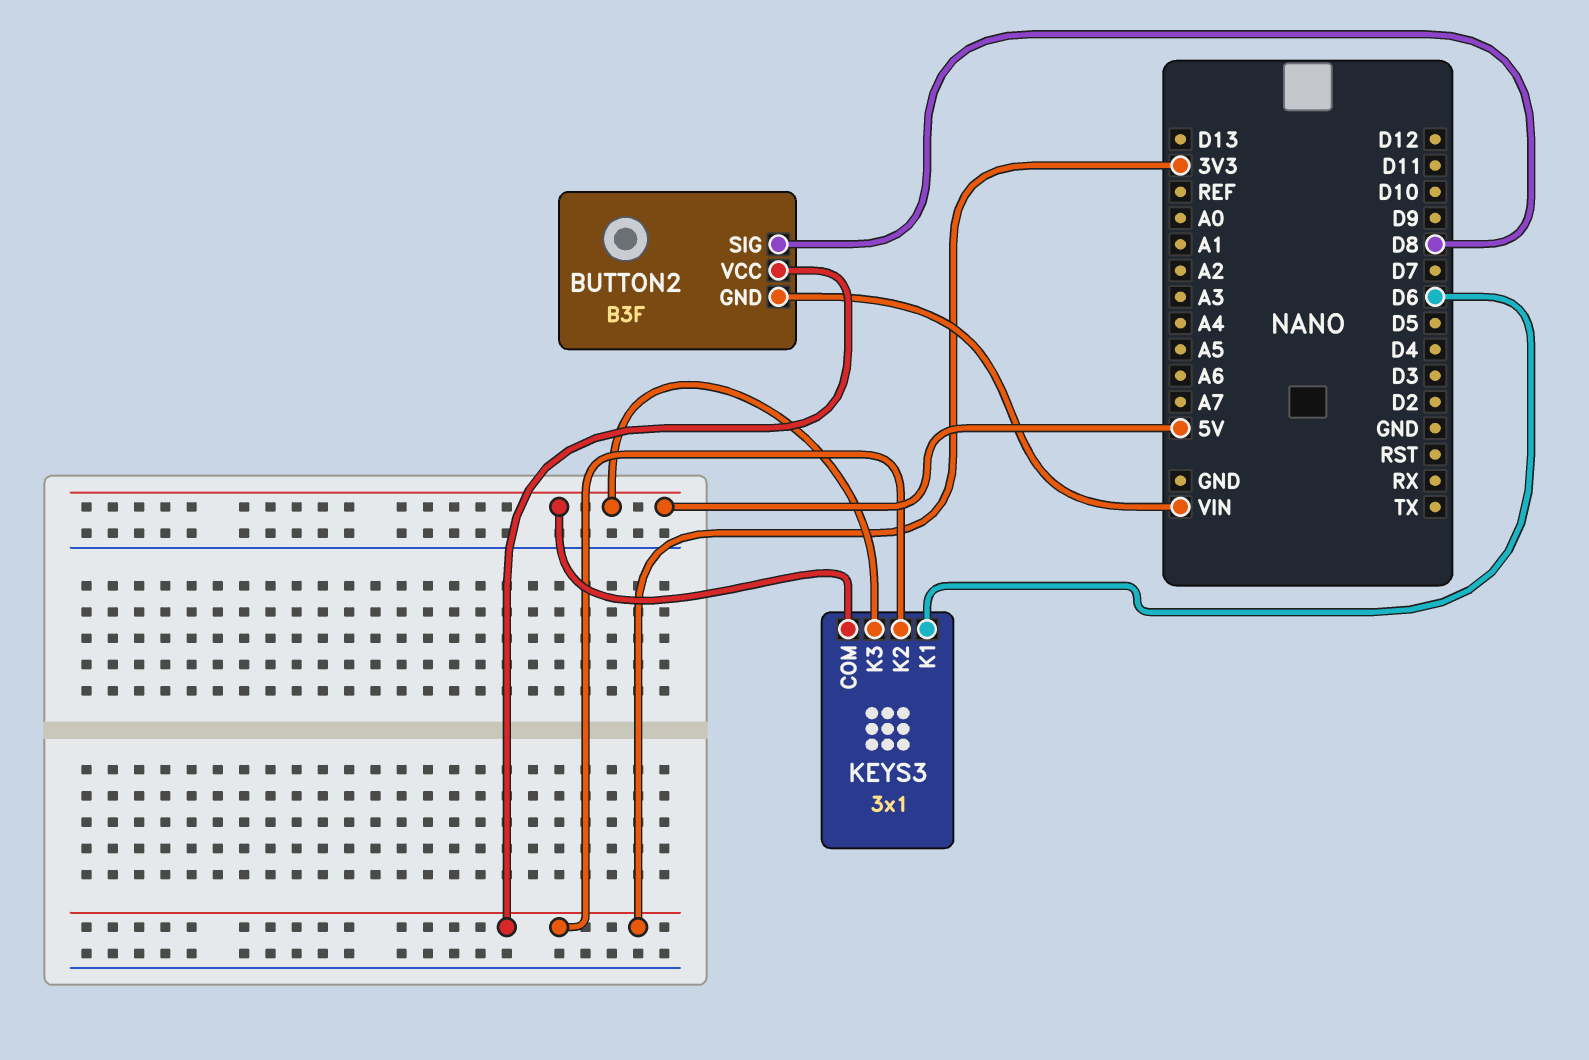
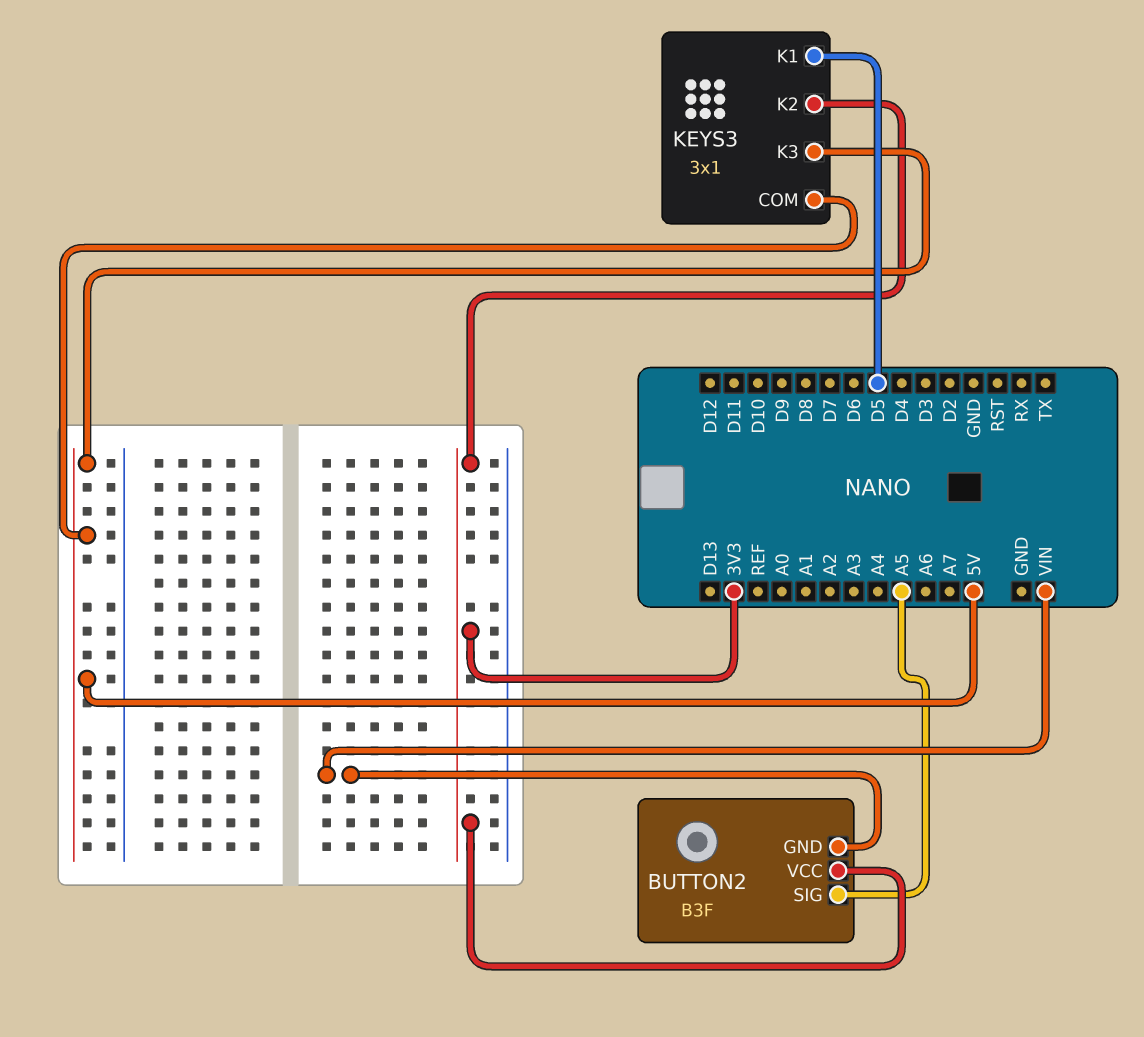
BUTTON2 pin SIG: D8 -> A5
KEYS3 pin K1: D6 -> D5

